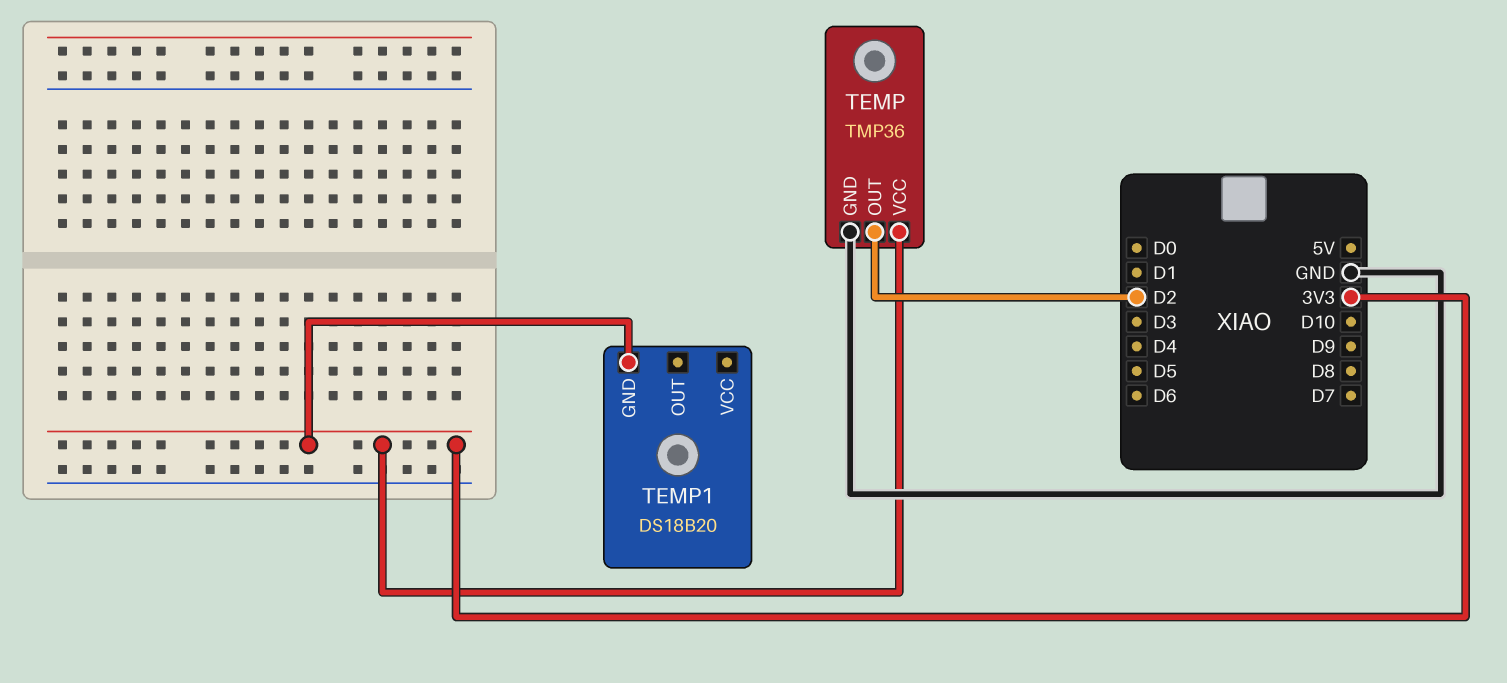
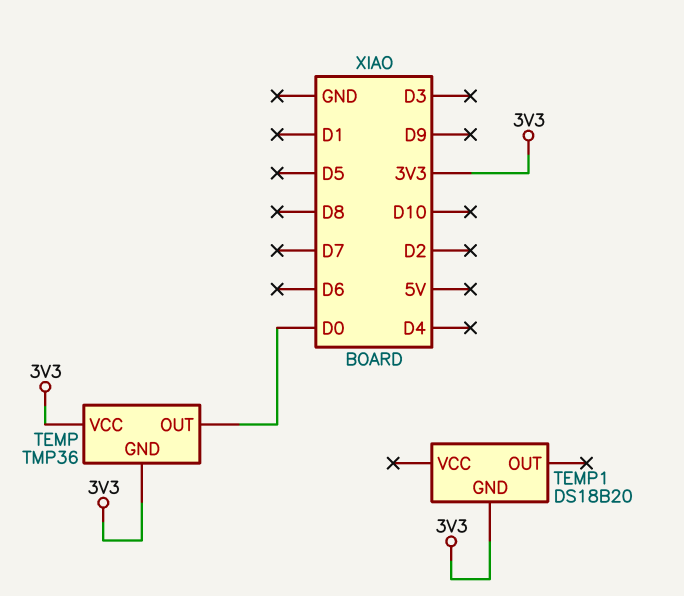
TEMP pin GND: GND -> 3V3
TEMP pin OUT: D2 -> D0

